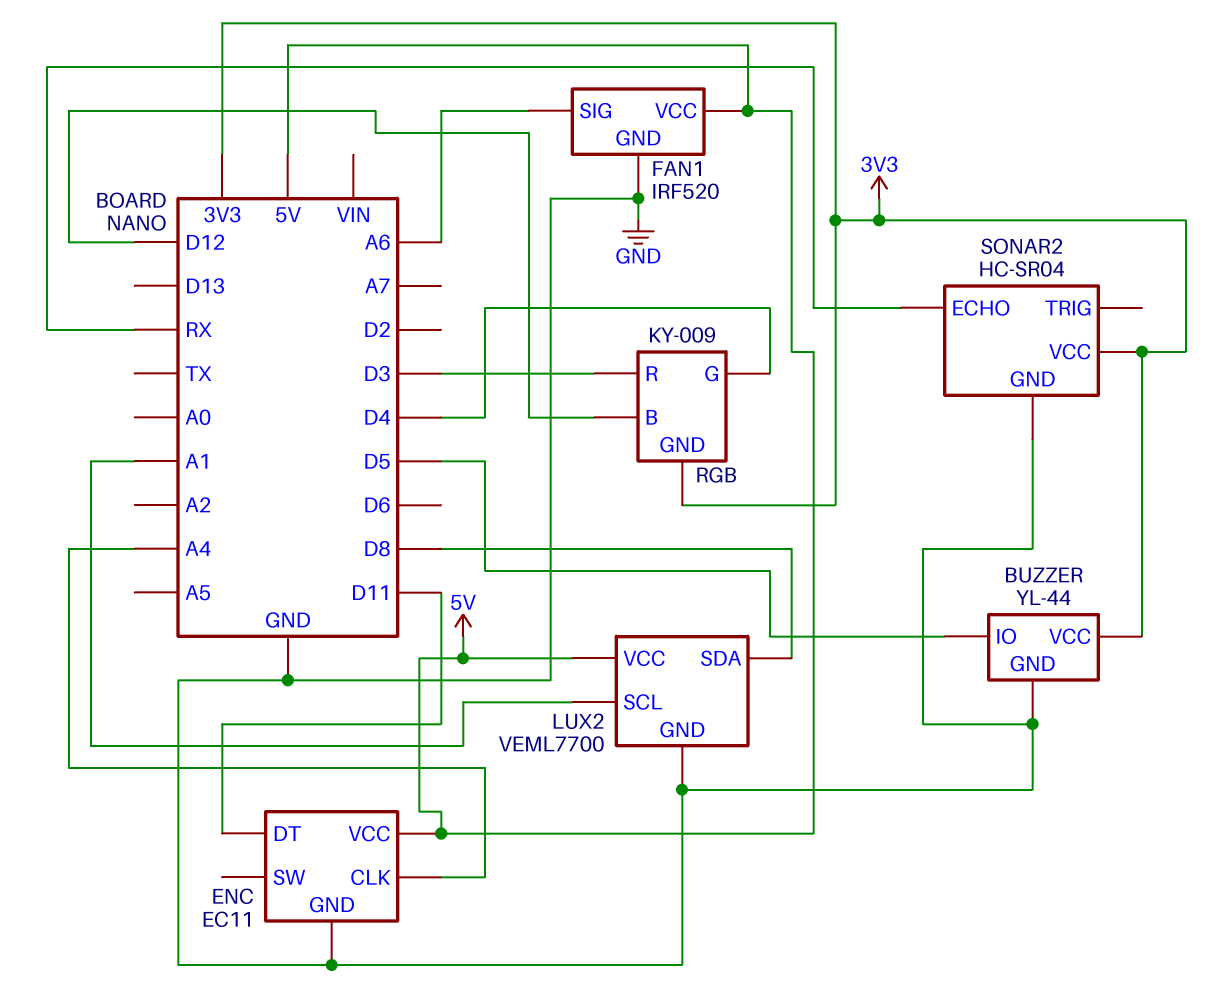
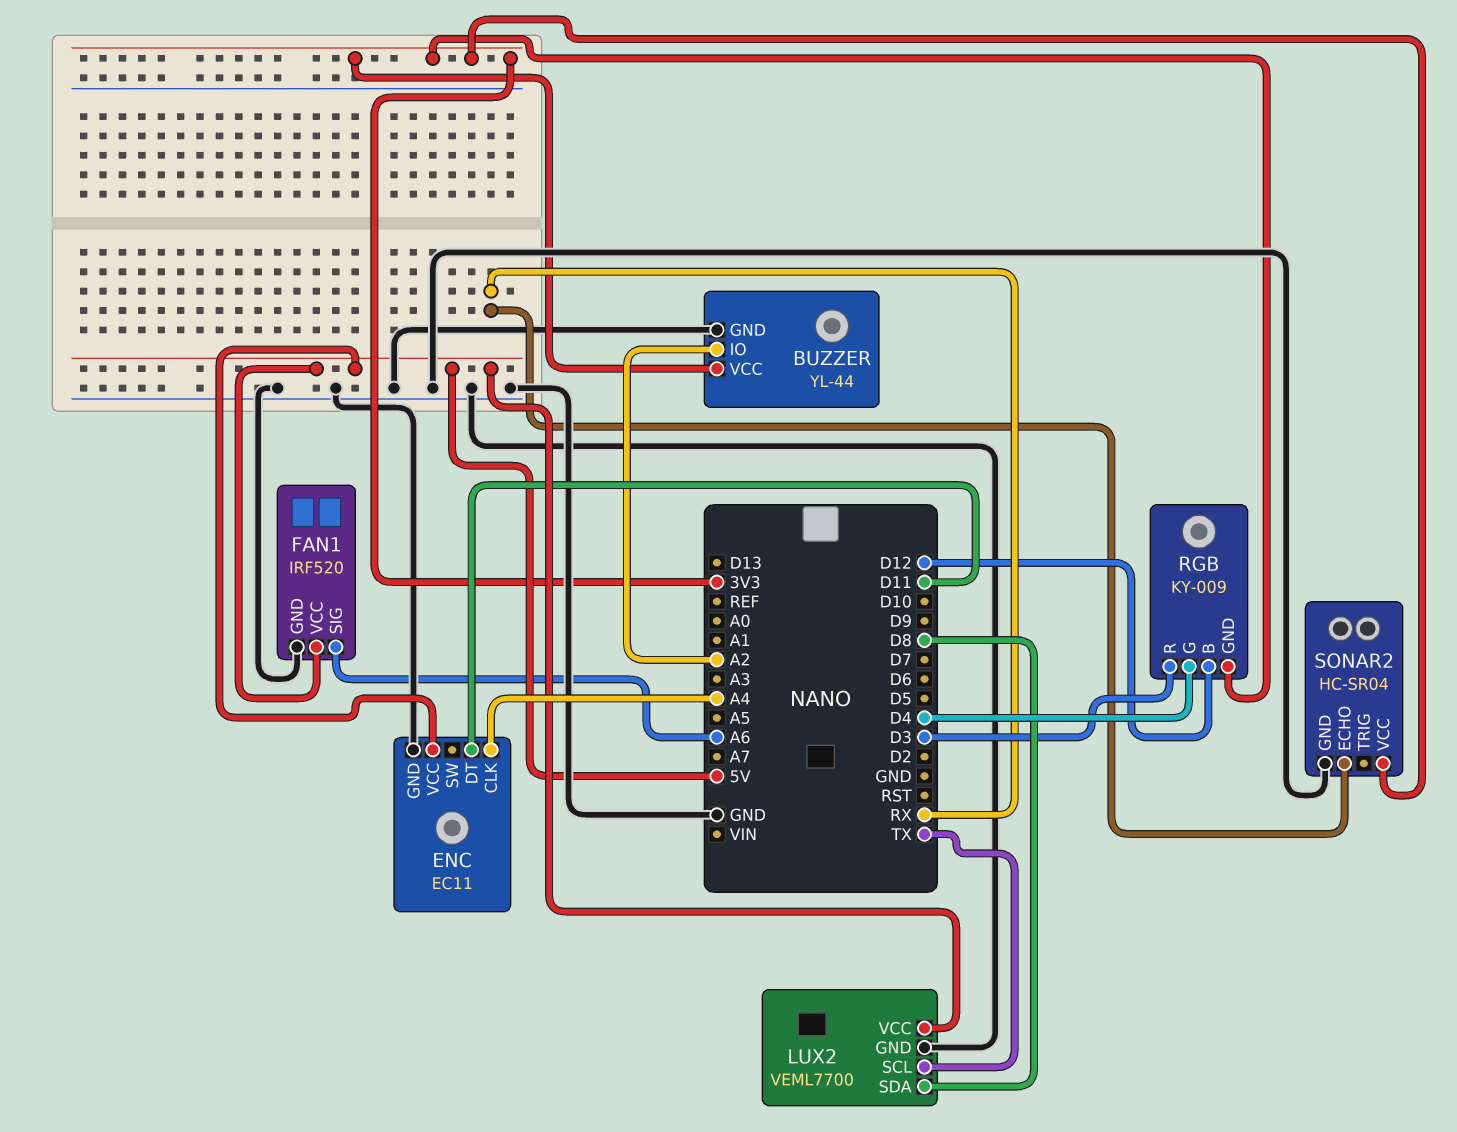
BUZZER pin IO: D5 -> A2
LUX2 pin SCL: A1 -> TX

